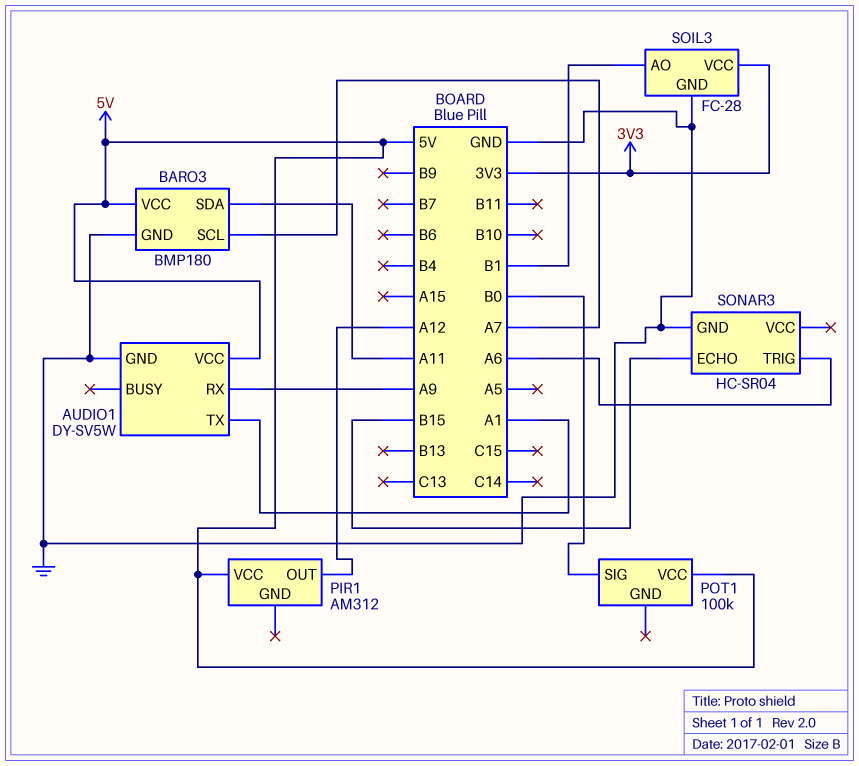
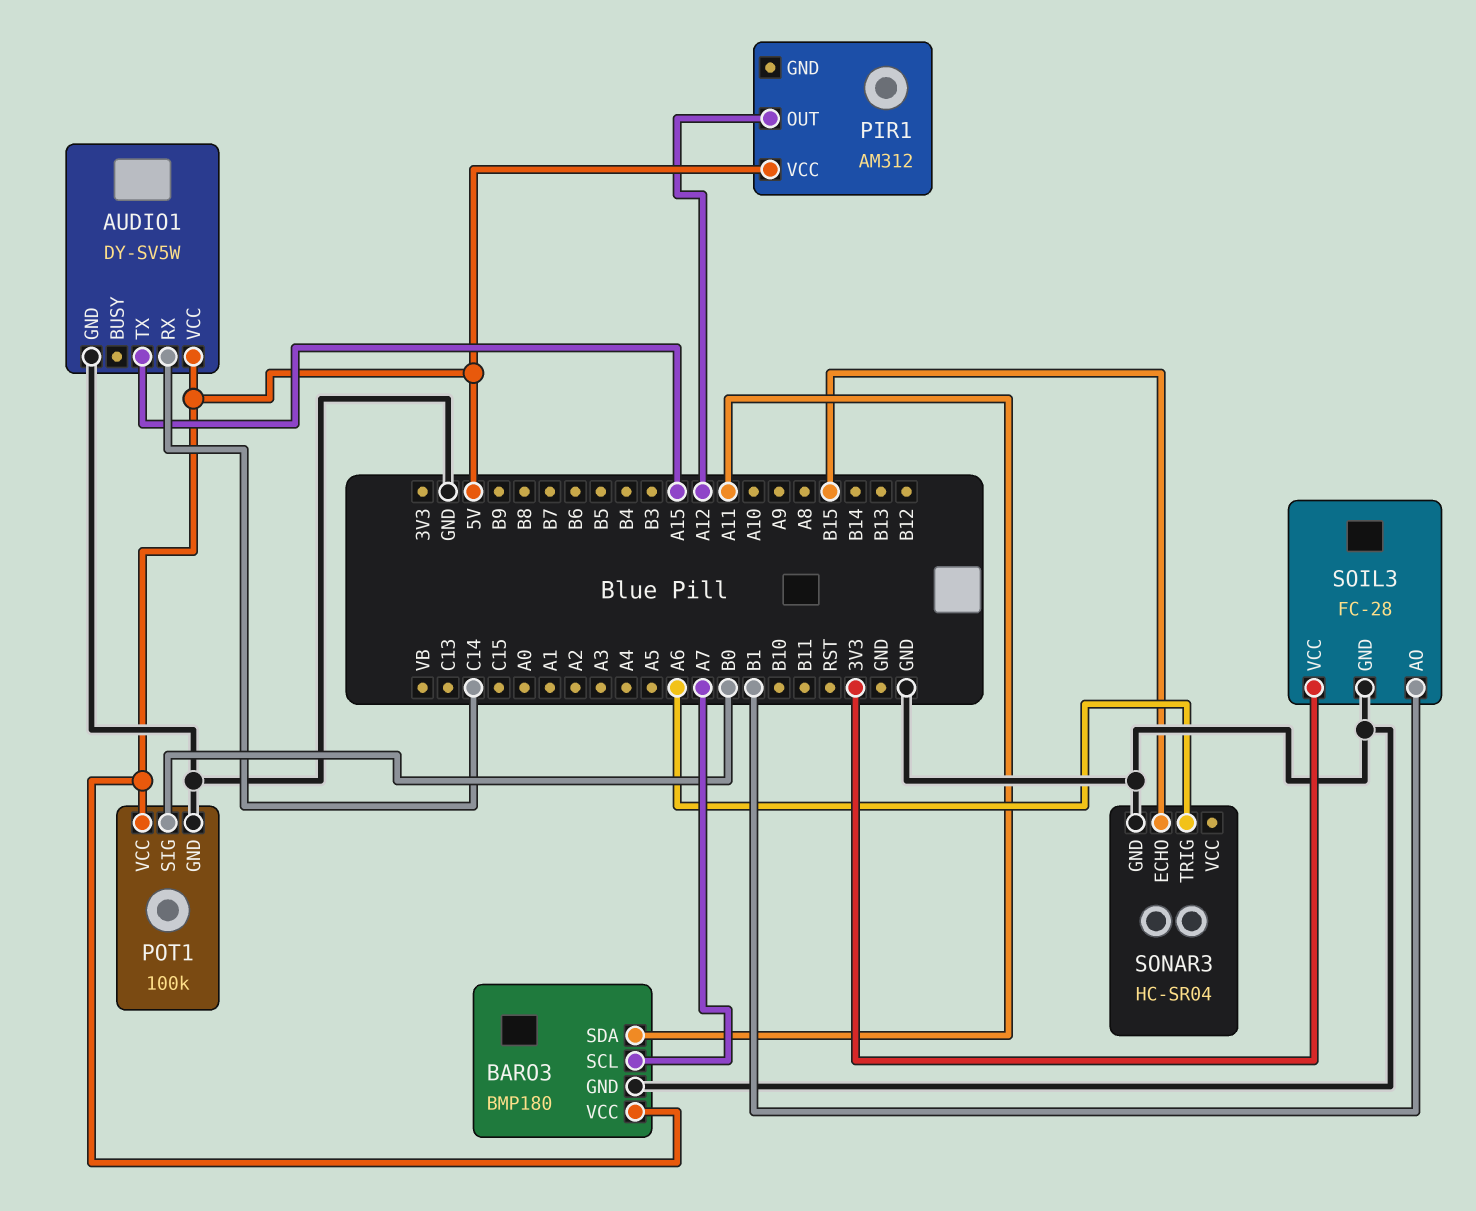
AUDIO1 pin RX: A9 -> C14
AUDIO1 pin TX: A1 -> A15
POT1 pin GND: none -> GND

